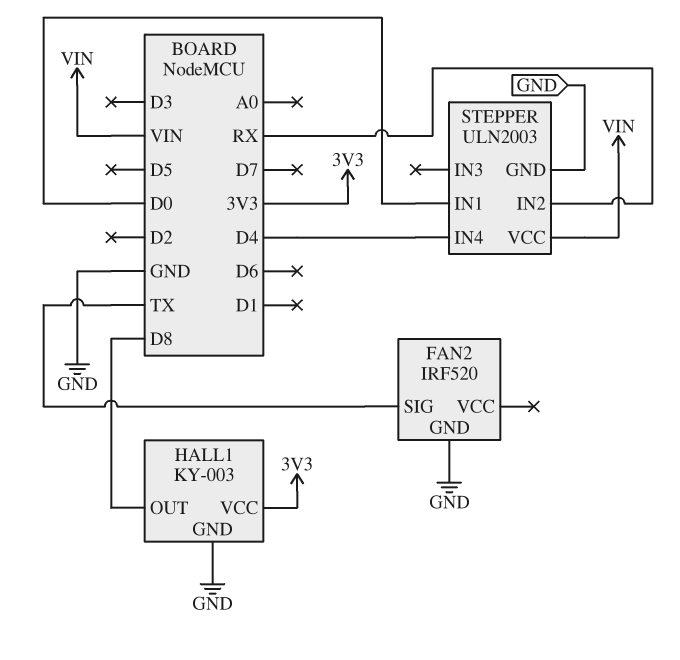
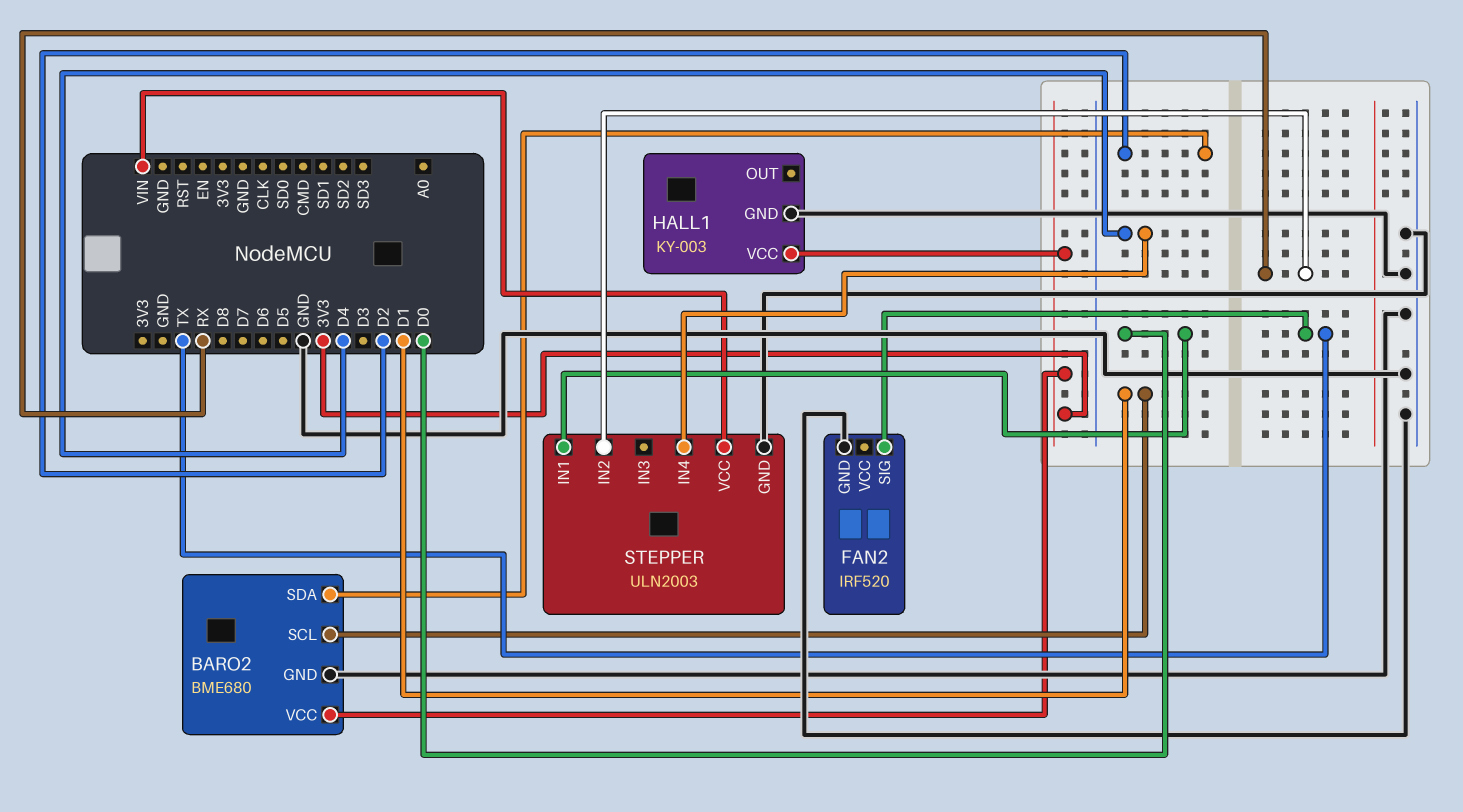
BARO2: none -> BME680
BARO2 pin GND: none -> GND
BARO2 pin SCL: none -> D1
BARO2 pin SDA: none -> D2
BARO2 pin VCC: none -> 3V3
HALL1 pin OUT: D8 -> none

